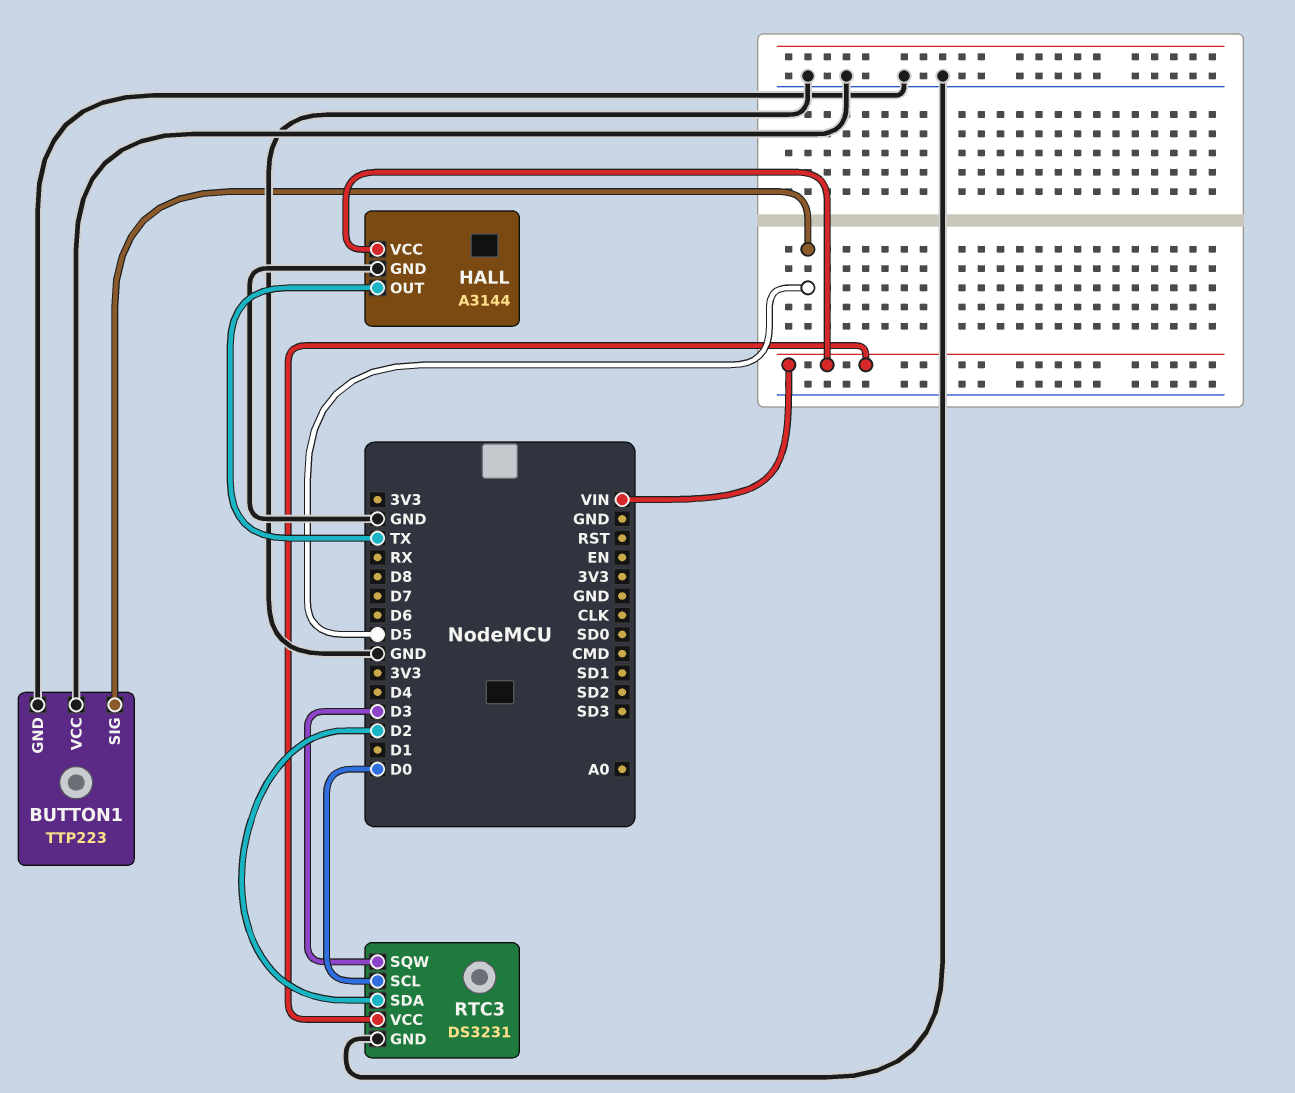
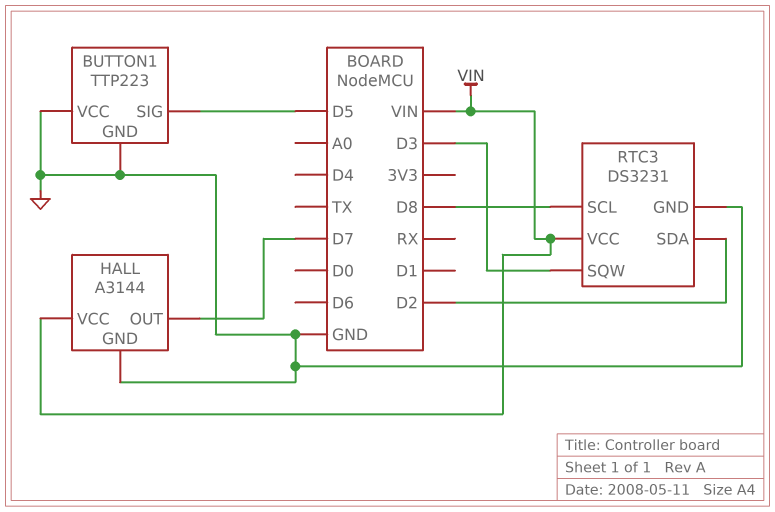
HALL pin OUT: TX -> D7
RTC3 pin SCL: D0 -> D8

